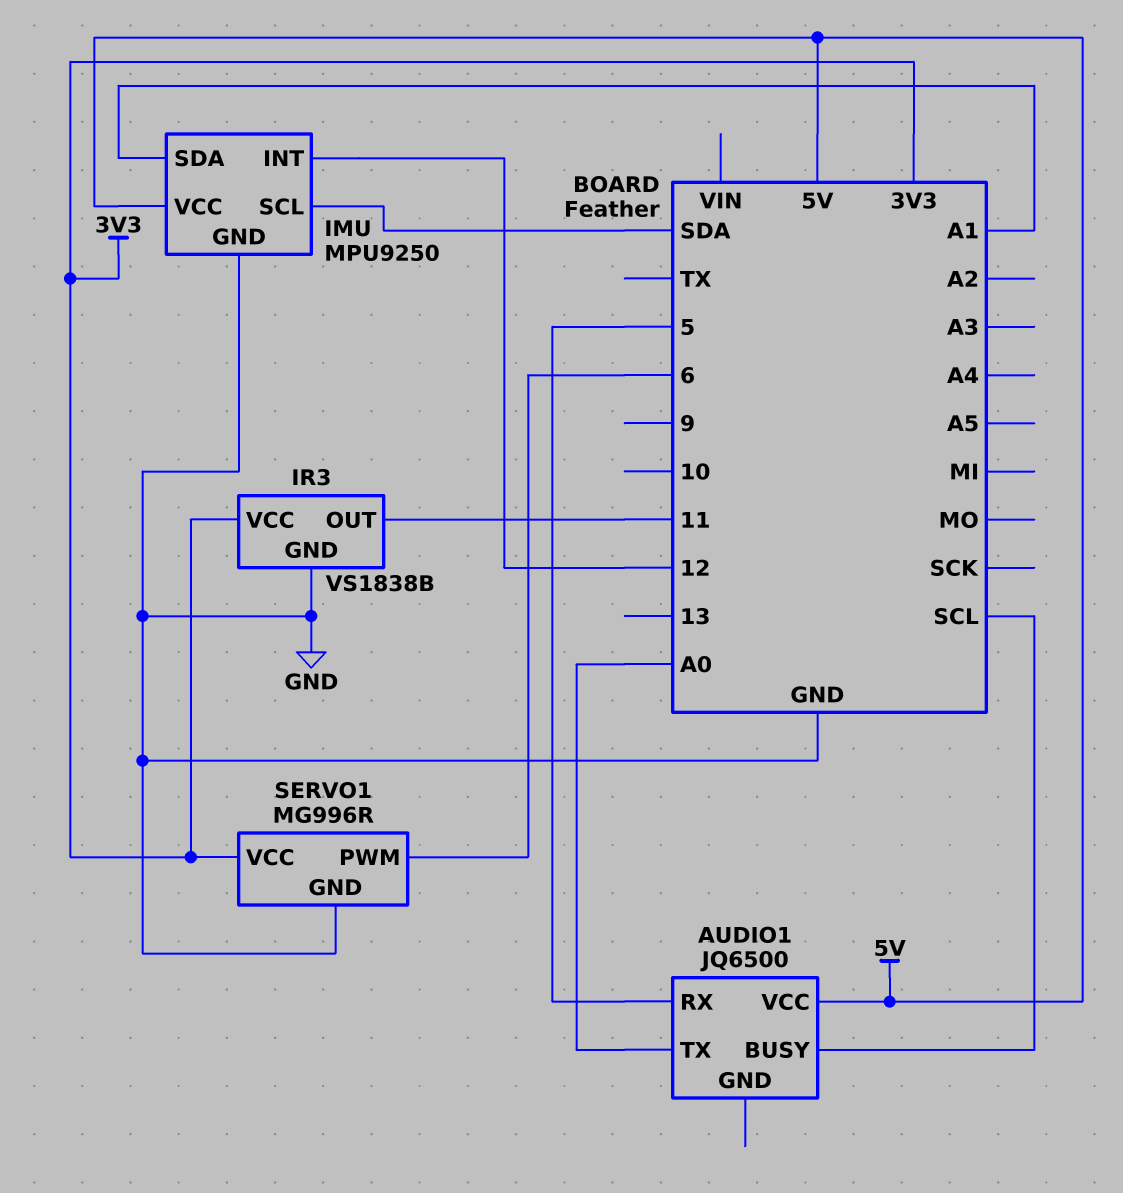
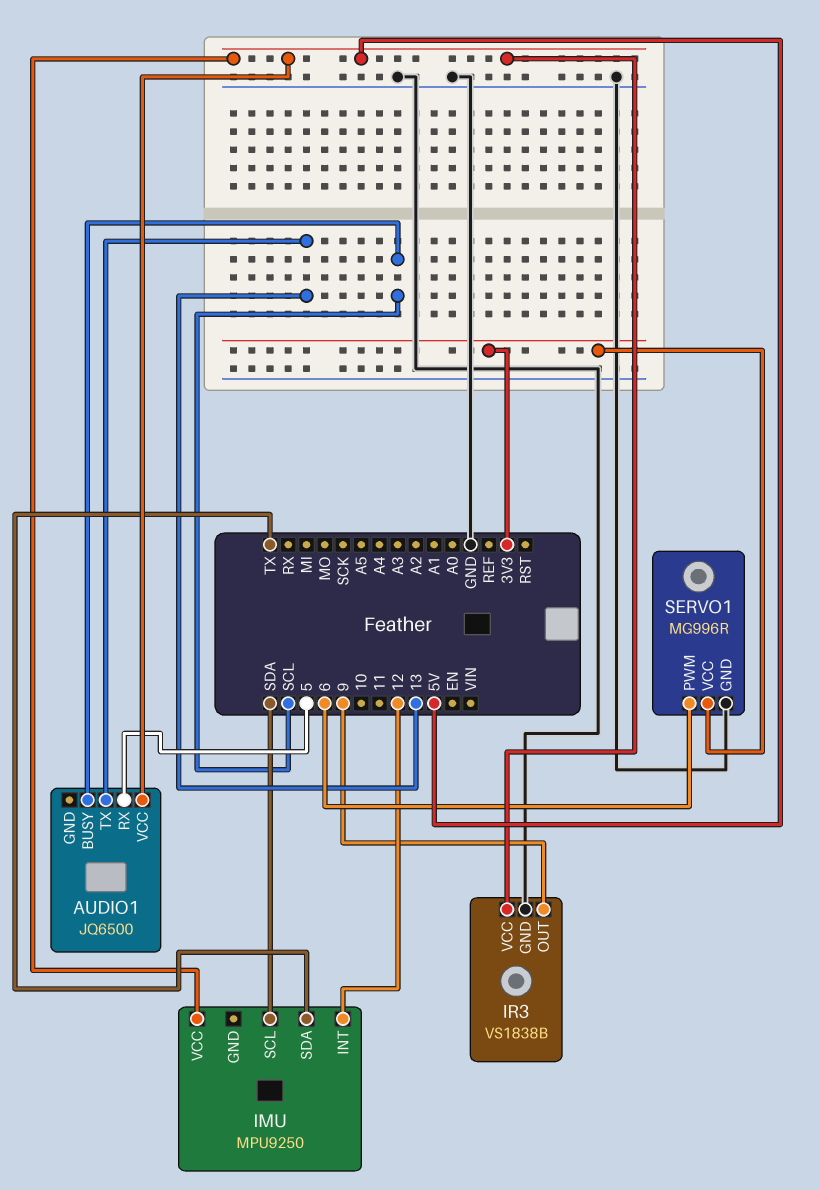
AUDIO1 pin TX: A0 -> 13
IMU pin GND: GND -> none
IMU pin SDA: A1 -> TX
IR3 pin OUT: 11 -> 9
IR3 pin VCC: 3V3 -> 5V

